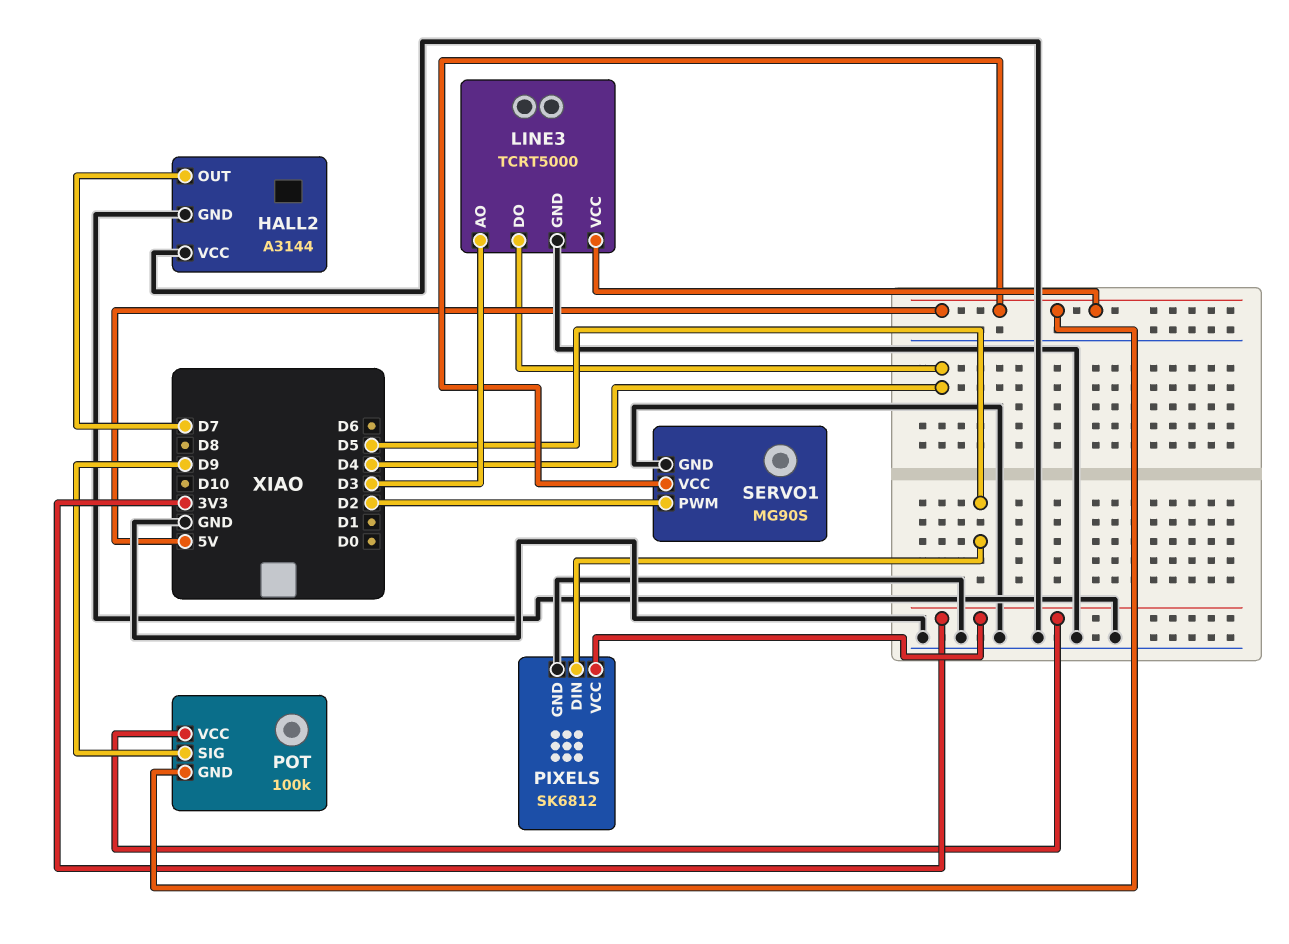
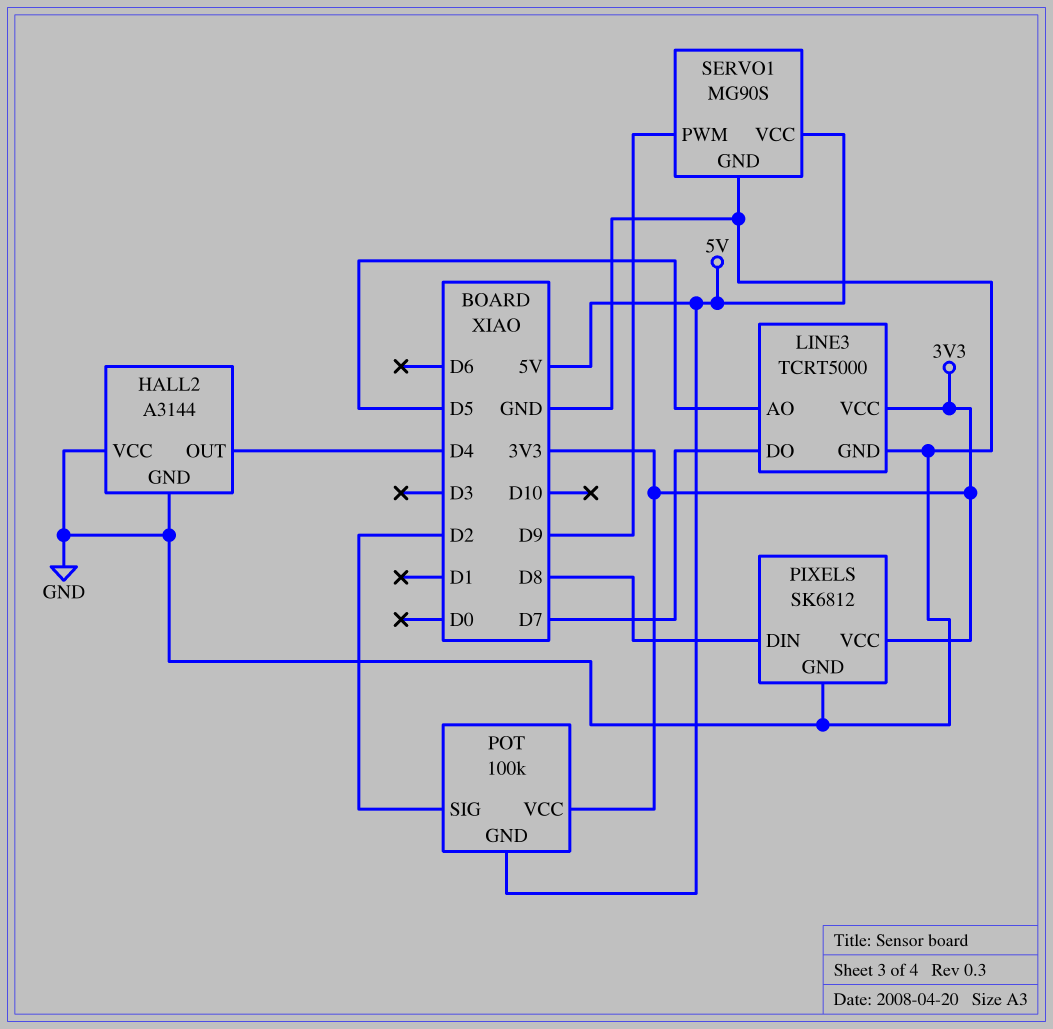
HALL2 pin OUT: D7 -> D4
LINE3 pin AO: D3 -> D5
LINE3 pin DO: D4 -> D7
LINE3 pin VCC: 5V -> 3V3
PIXELS pin DIN: D5 -> D8
POT pin SIG: D9 -> D2
SERVO1 pin PWM: D2 -> D9

